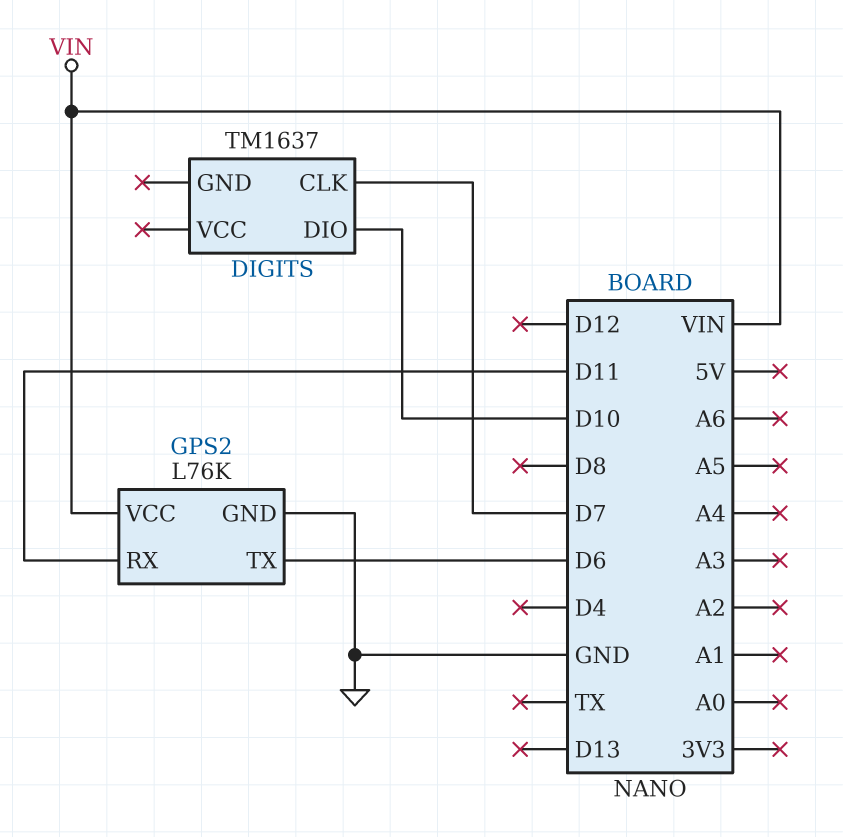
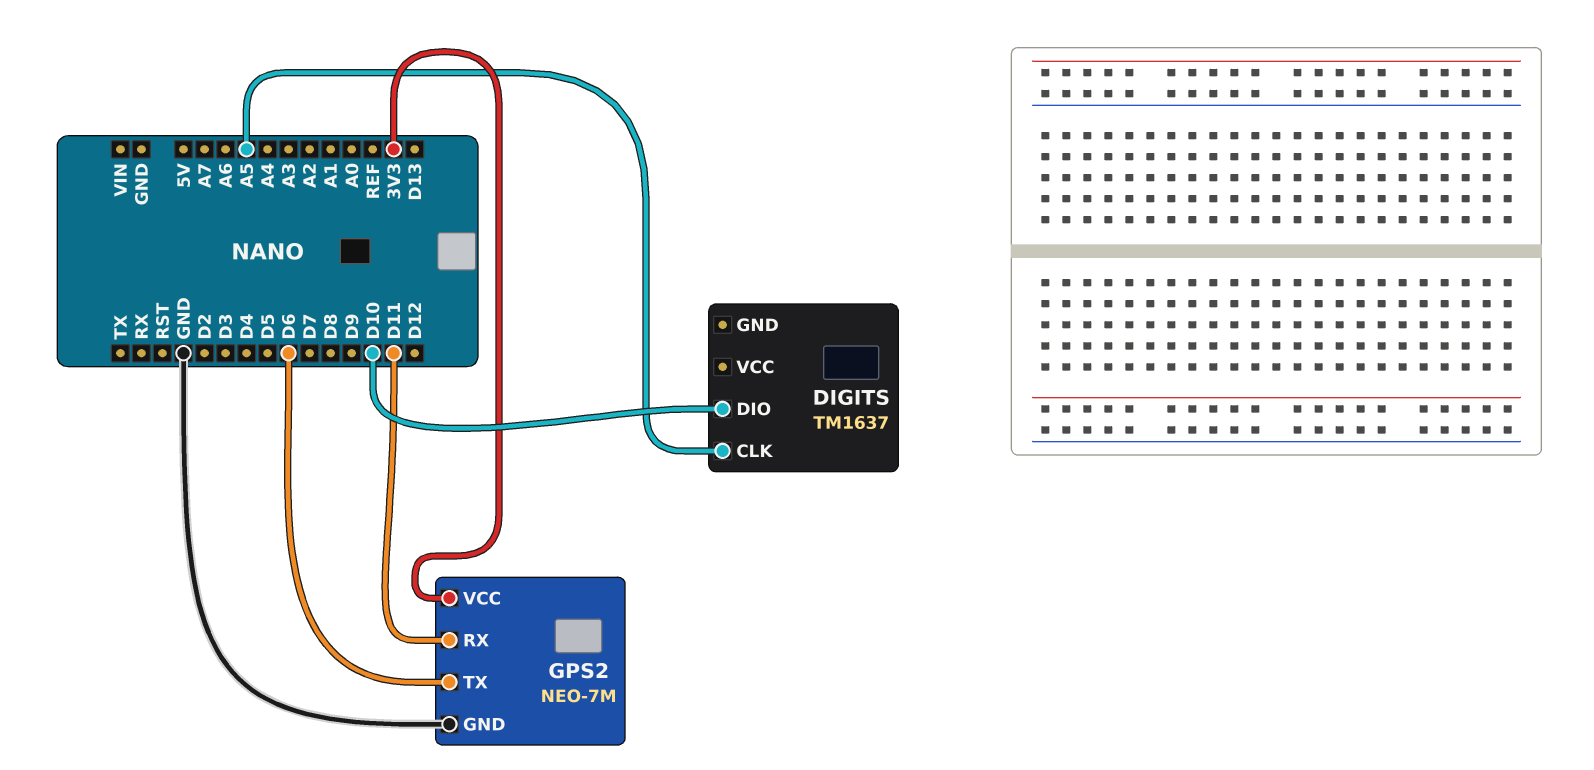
DIGITS pin CLK: D7 -> A5
GPS2: L76K -> NEO-7M
GPS2 pin VCC: VIN -> 3V3

